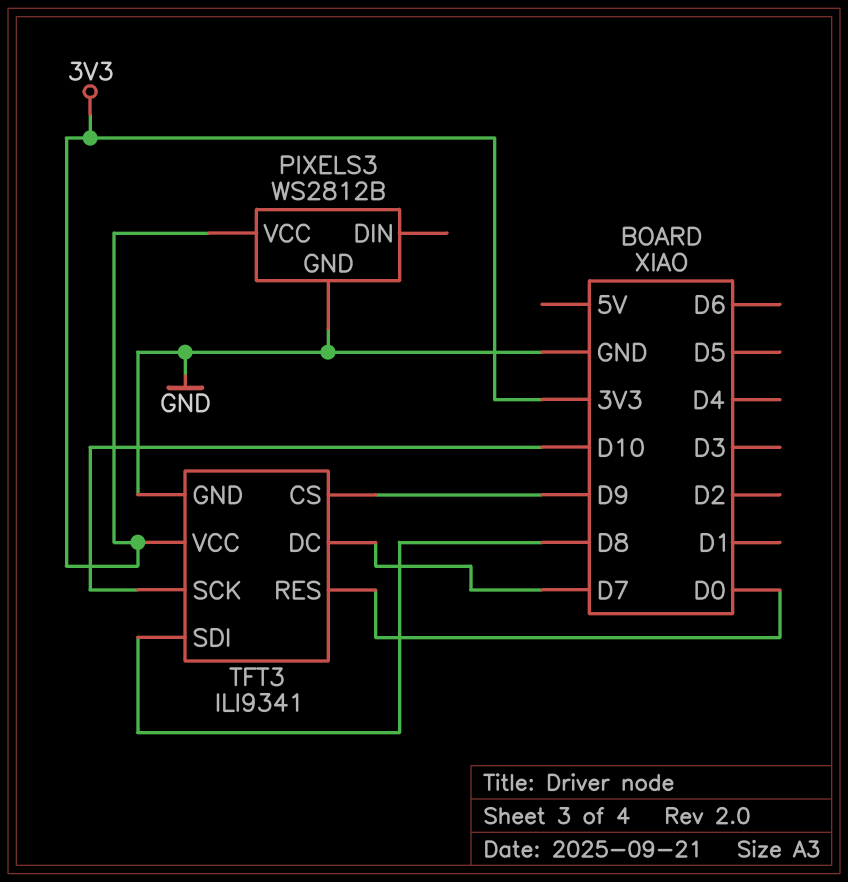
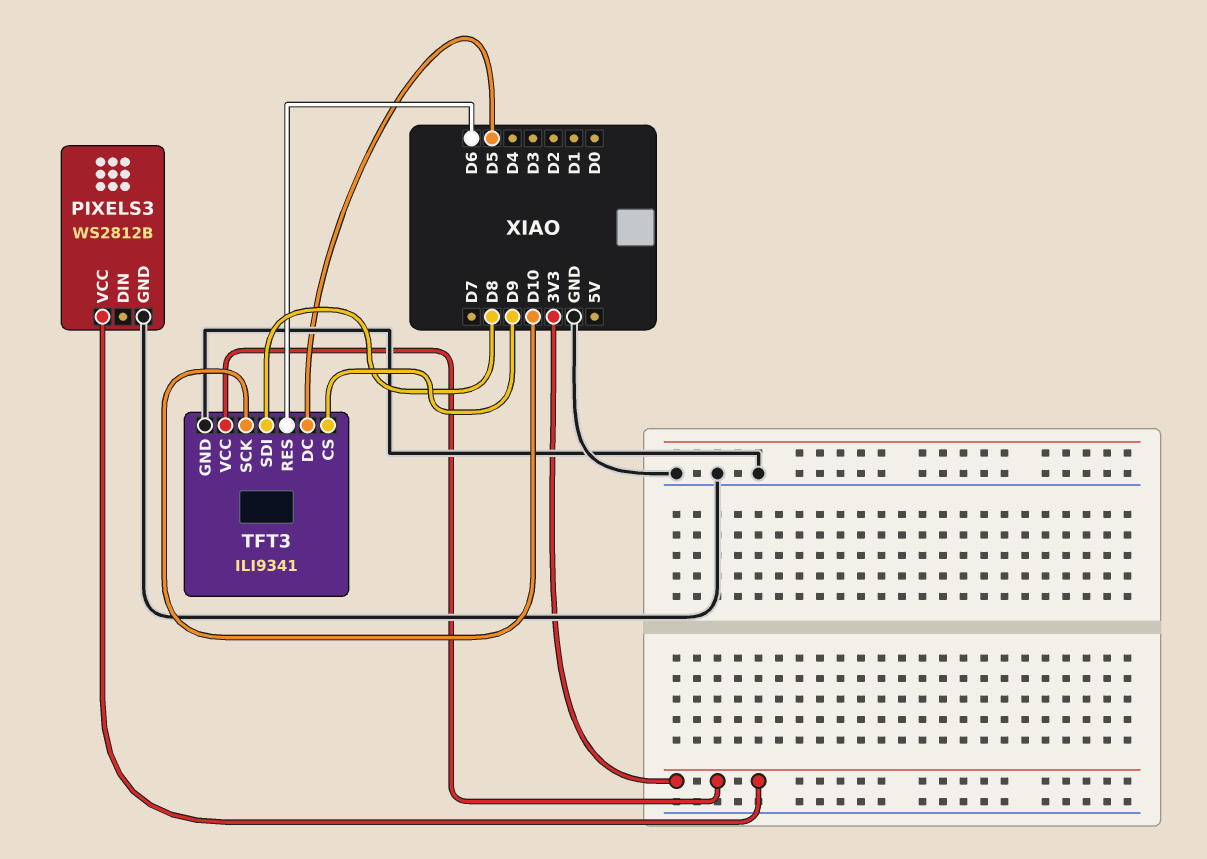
TFT3 pin DC: D7 -> D5
TFT3 pin RES: D0 -> D6

